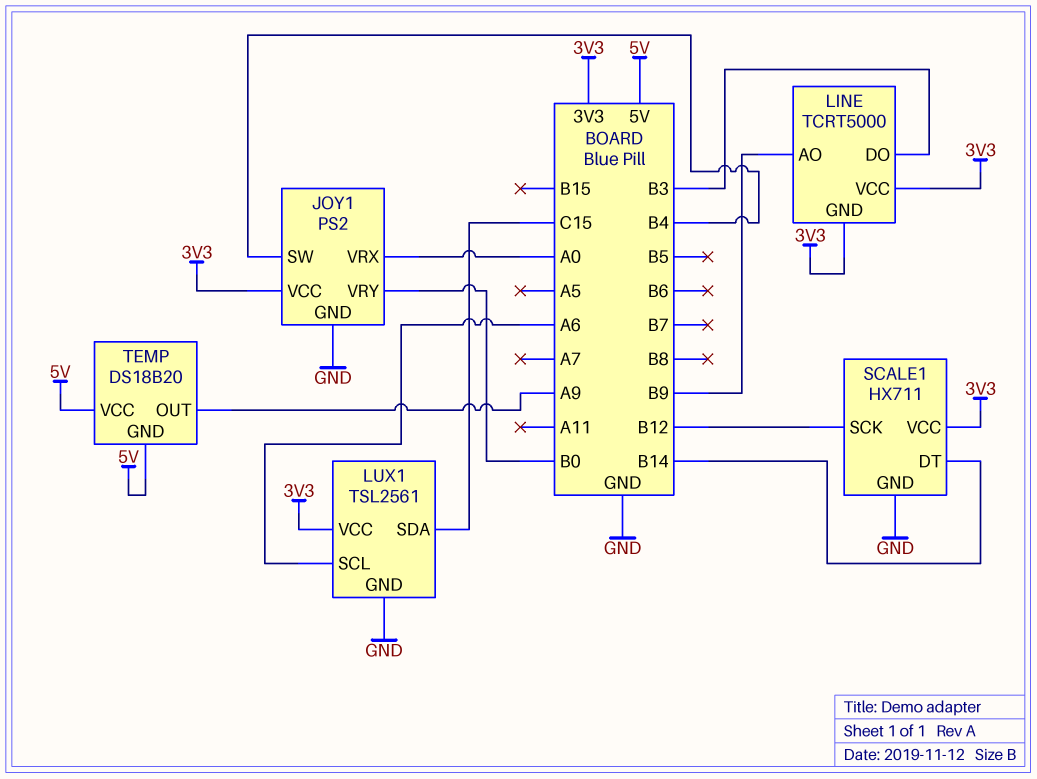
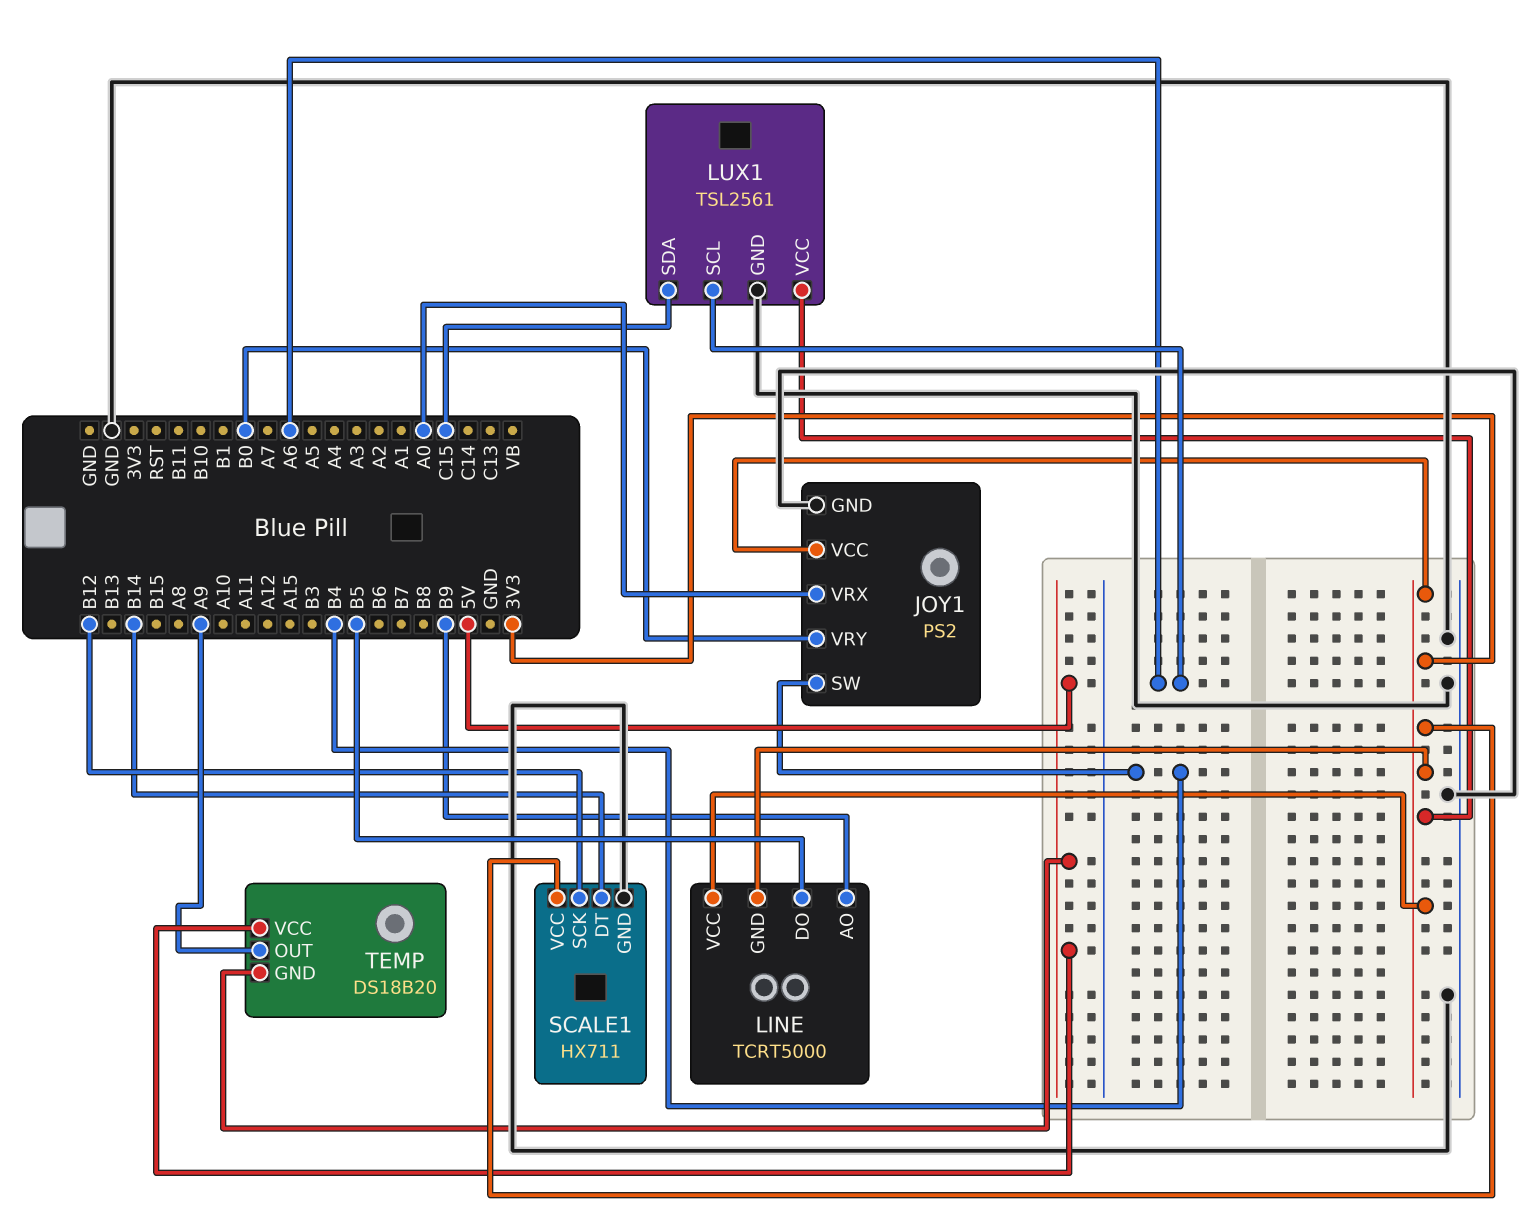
LINE pin DO: B3 -> B5

